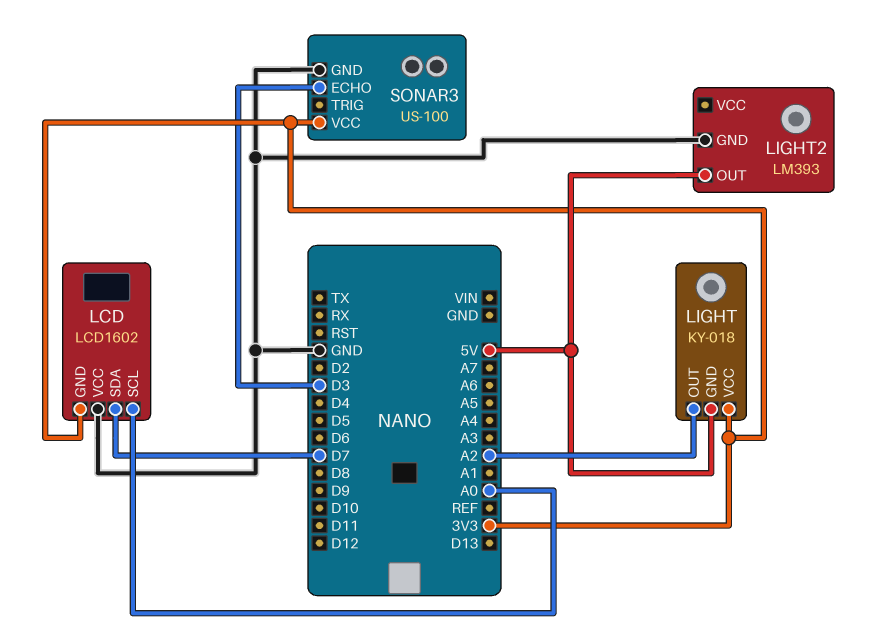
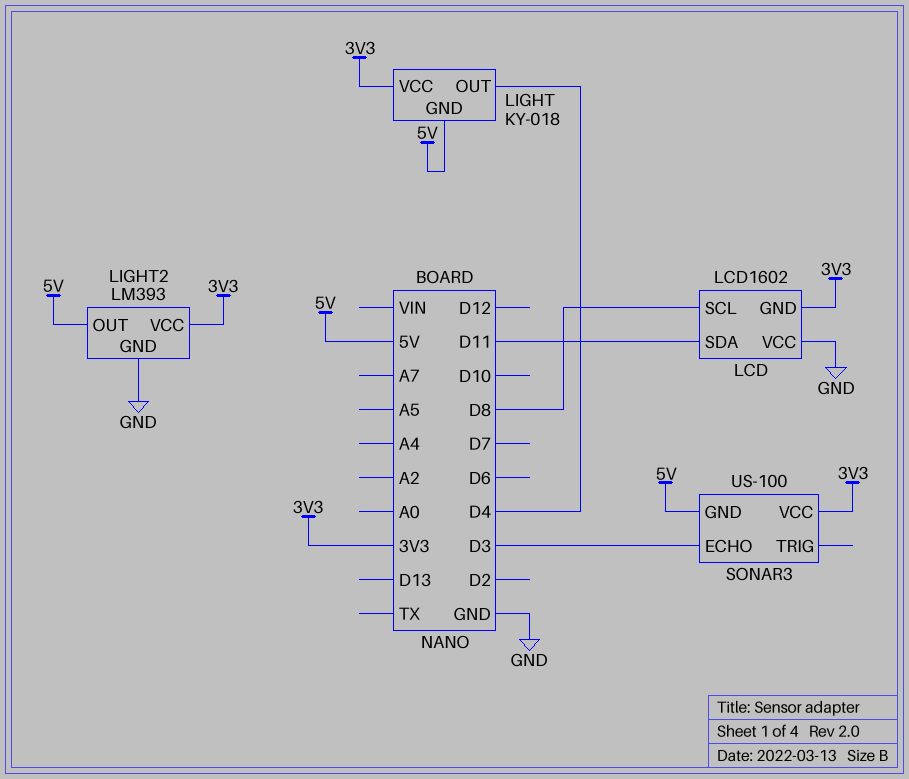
LCD pin SCL: A0 -> D8
LCD pin SDA: D7 -> D11
LIGHT pin OUT: A2 -> D4
LIGHT2 pin VCC: none -> 3V3
SONAR3 pin GND: GND -> 5V

